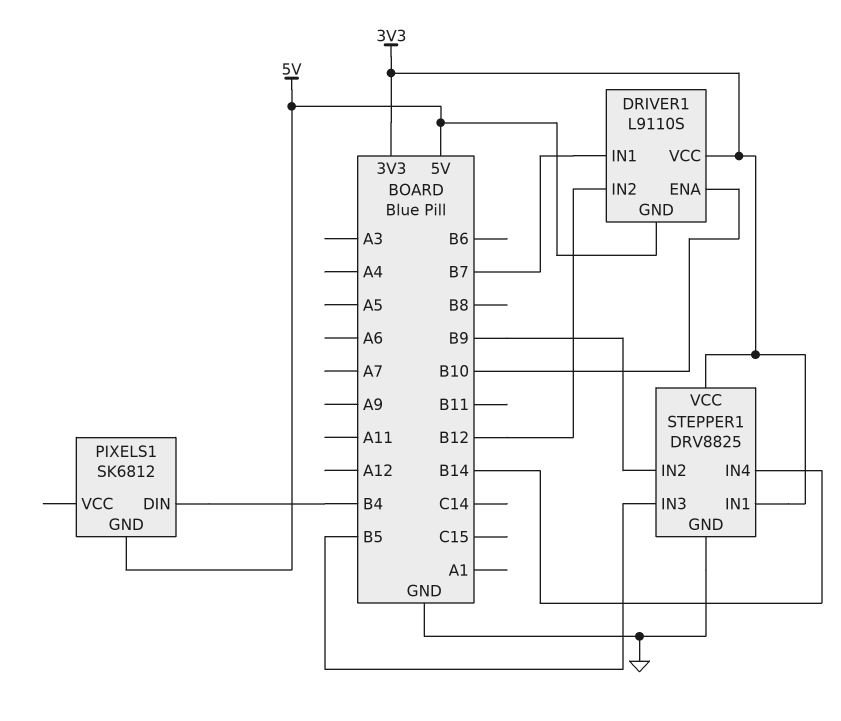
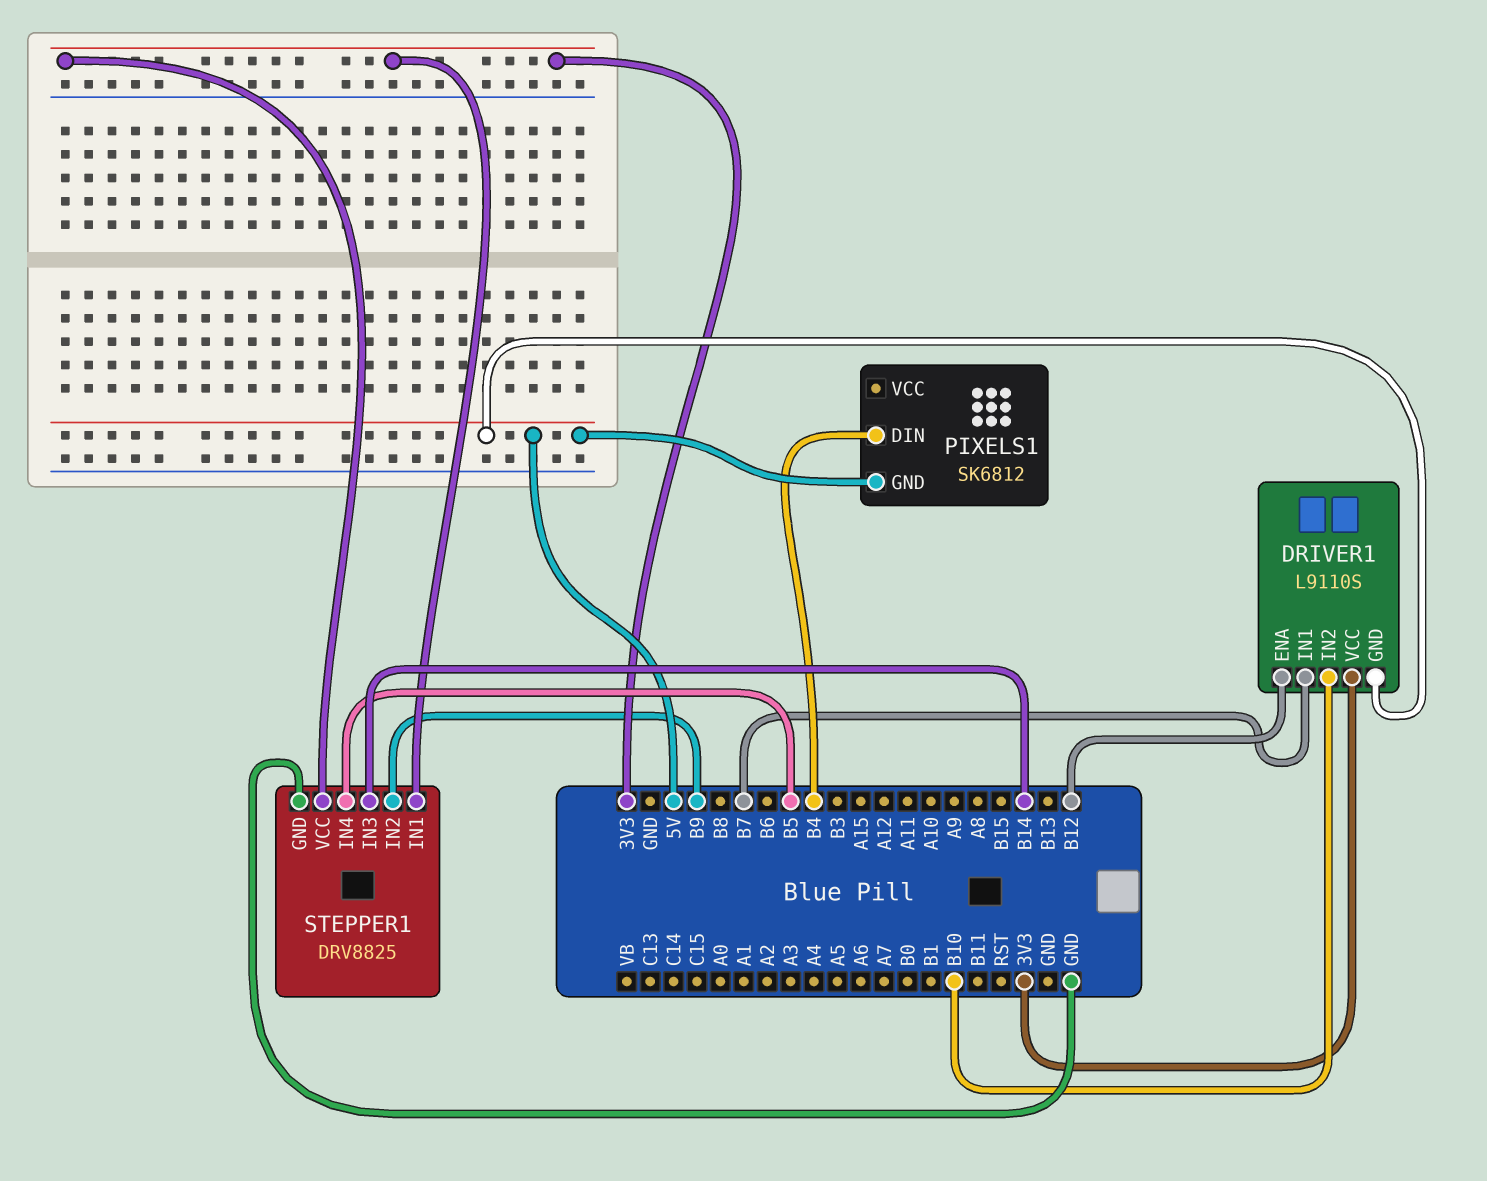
DRIVER1 pin ENA: B10 -> B12
DRIVER1 pin IN2: B12 -> B10
STEPPER1 pin IN3: B5 -> B14
STEPPER1 pin IN4: B14 -> B5

